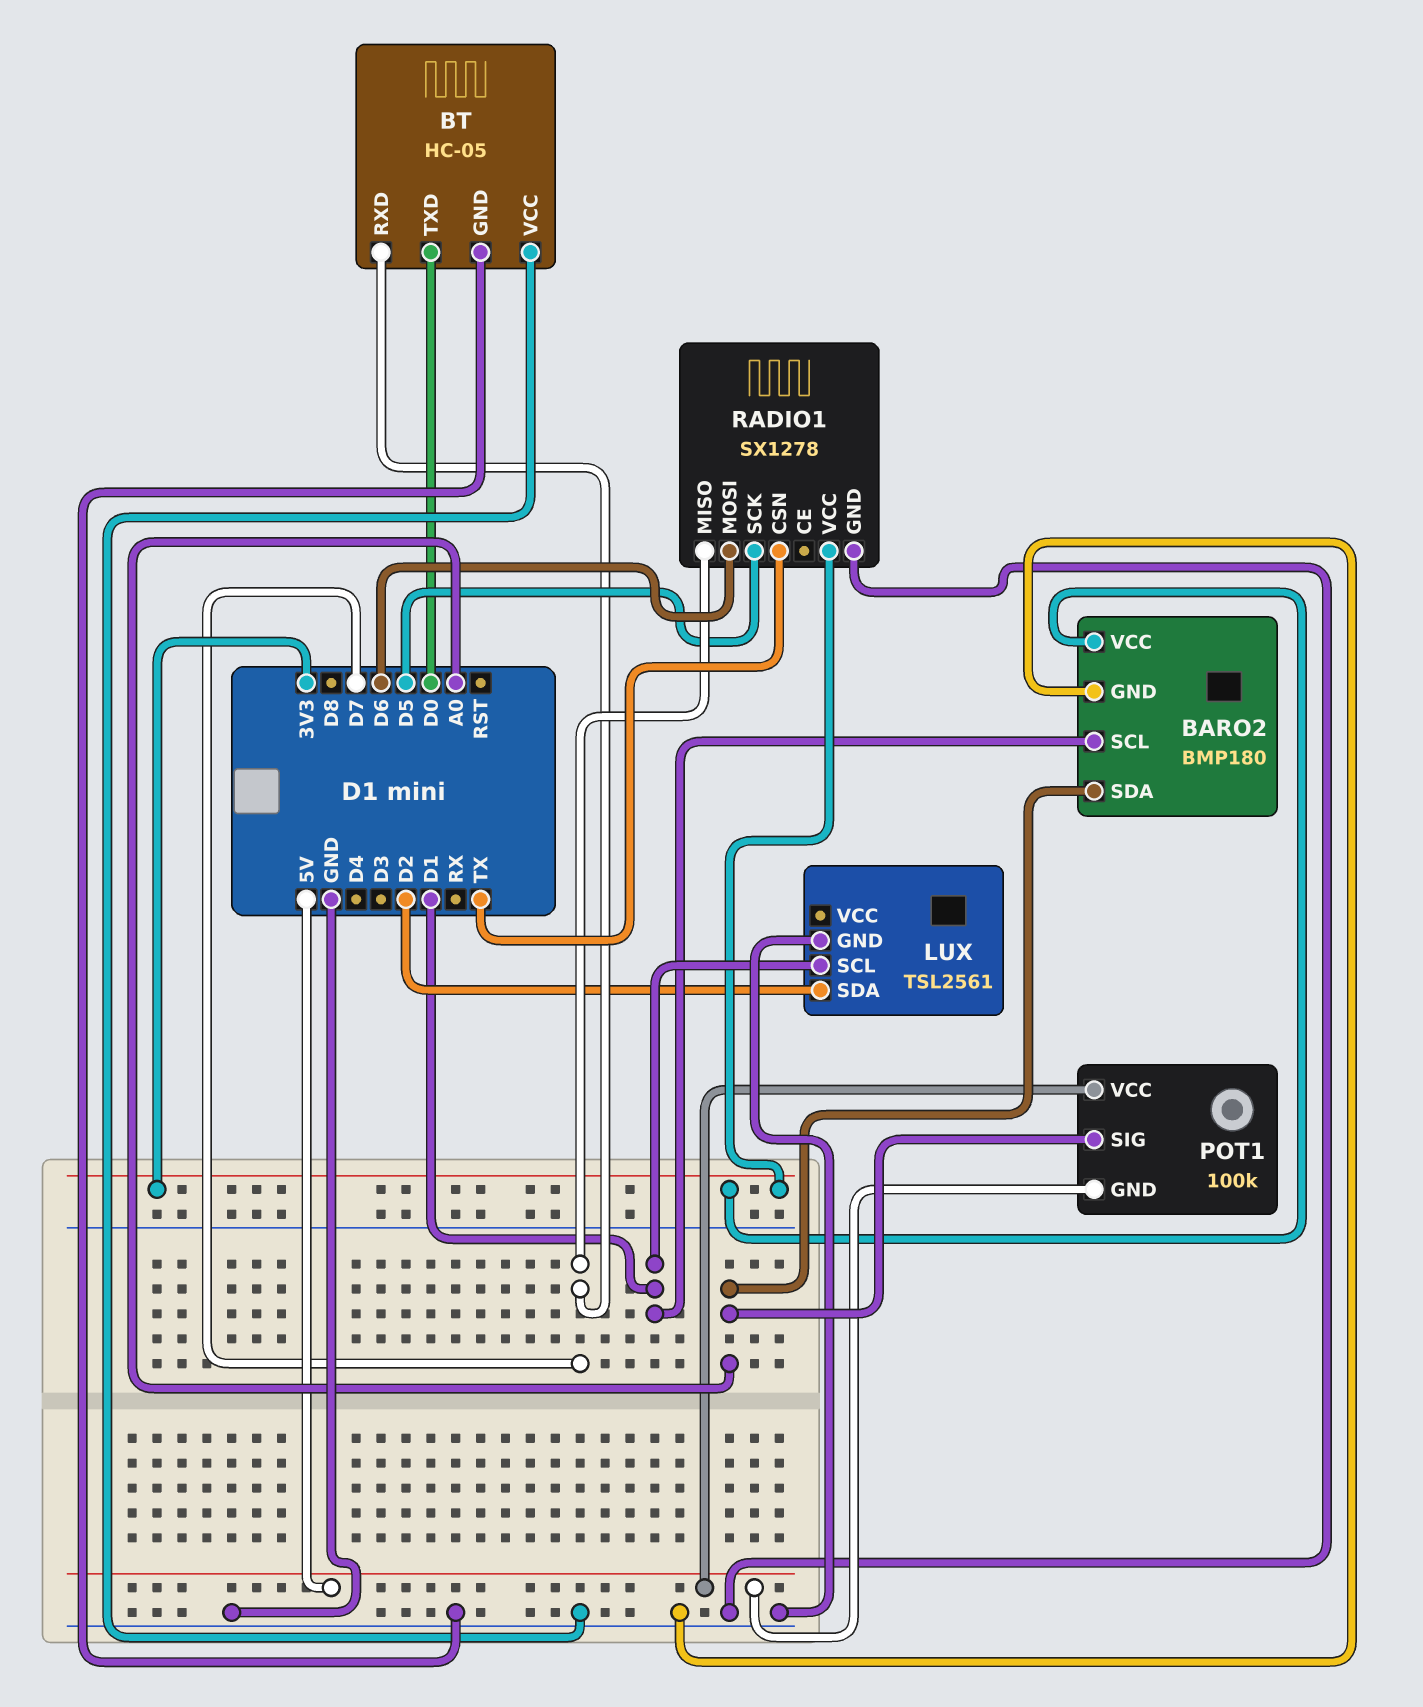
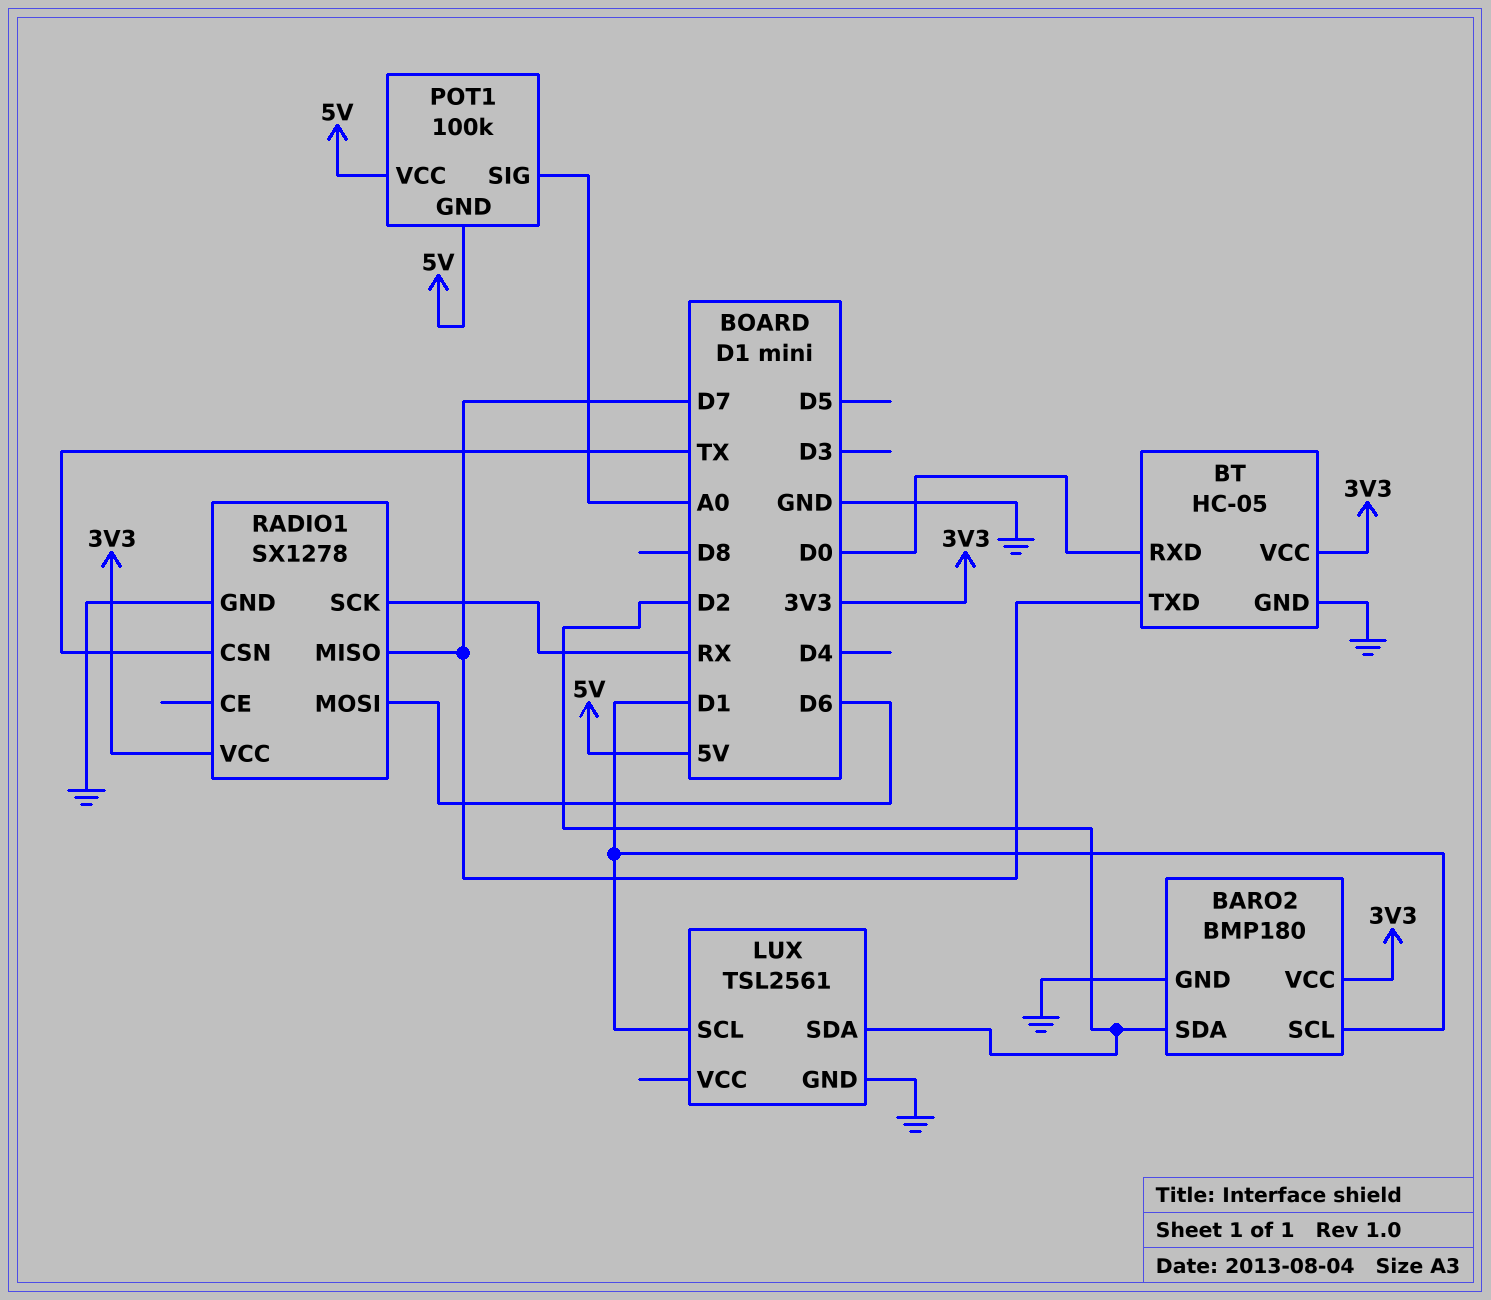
BARO2 pin SDA: A0 -> D2
BT pin RXD: D7 -> D0
BT pin TXD: D0 -> D7
BT pin VCC: GND -> 3V3
RADIO1 pin SCK: D5 -> RX

